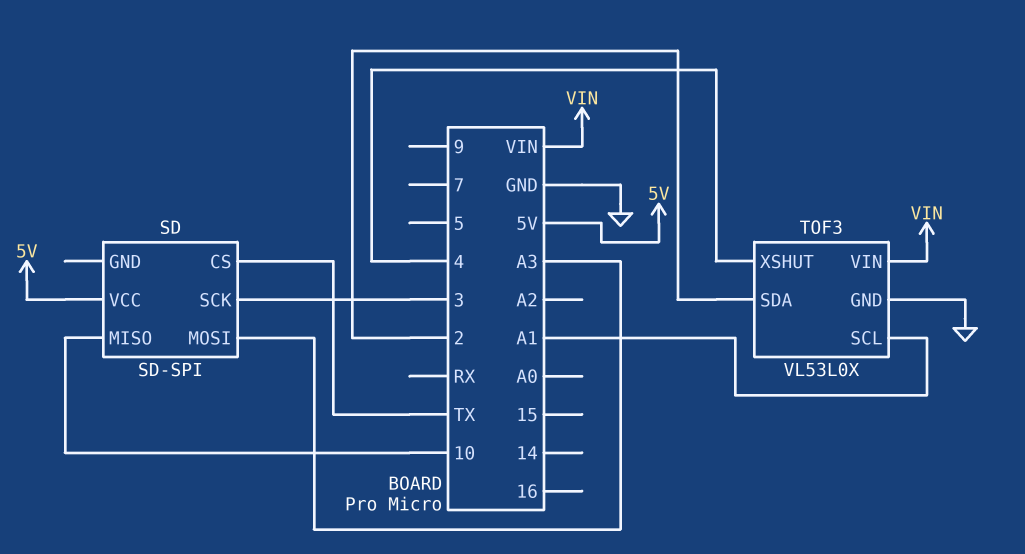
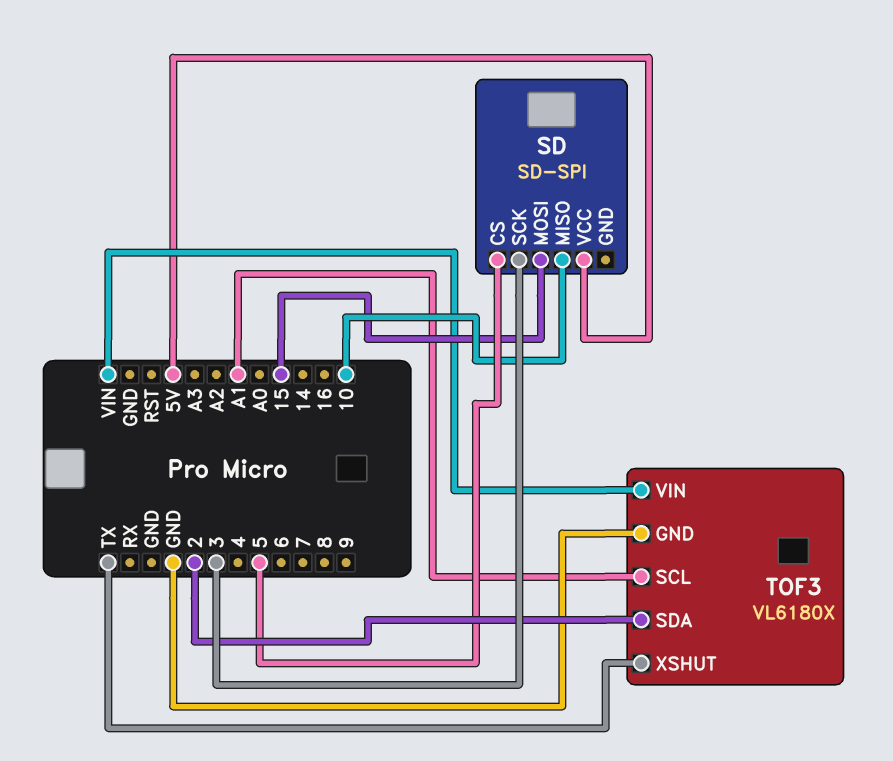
SD pin CS: TX -> 5
SD pin MOSI: A3 -> 15
TOF3: VL53L0X -> VL6180X
TOF3 pin XSHUT: 4 -> TX

